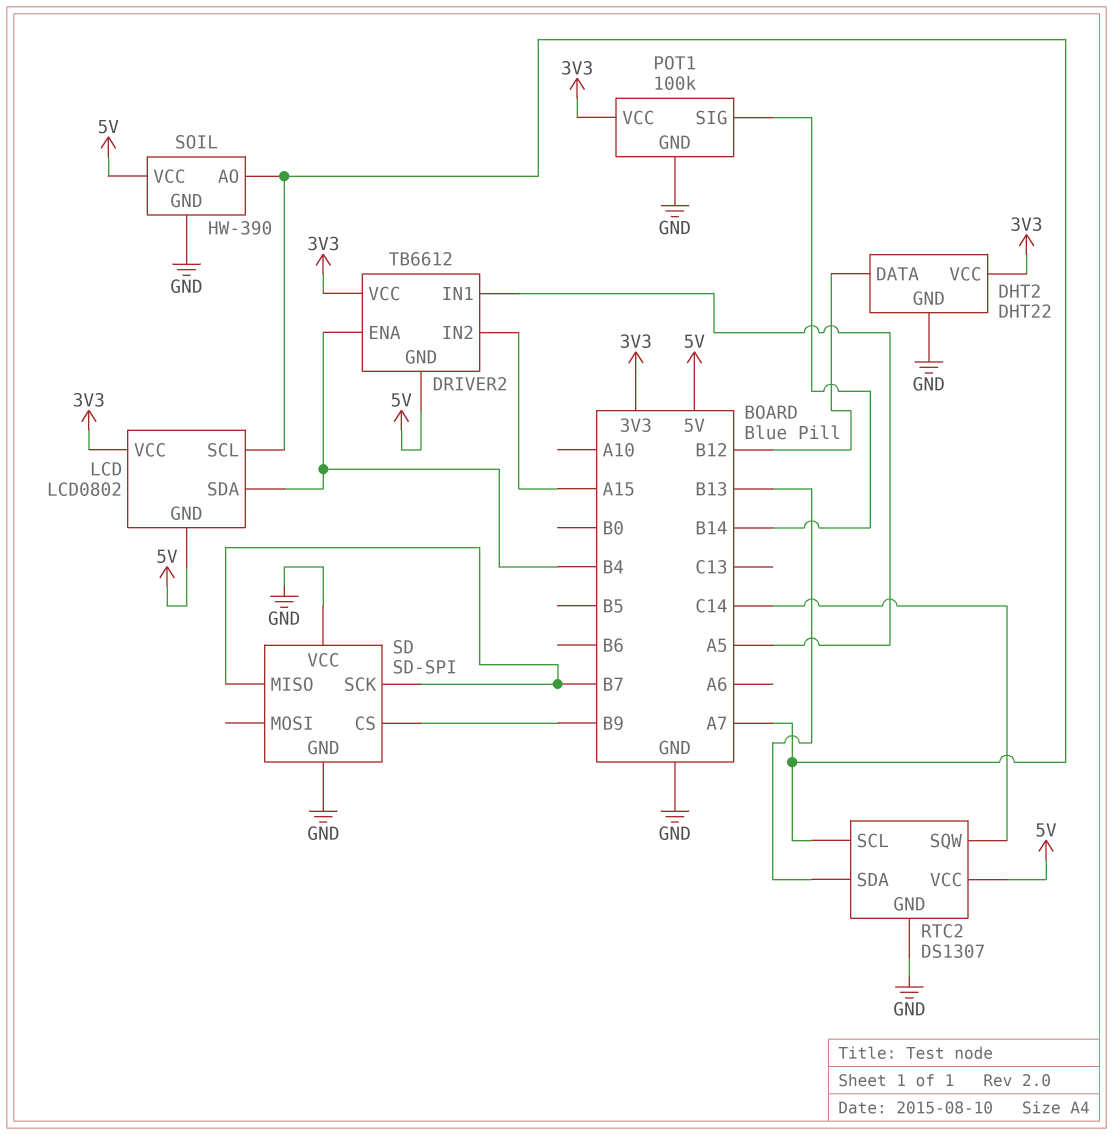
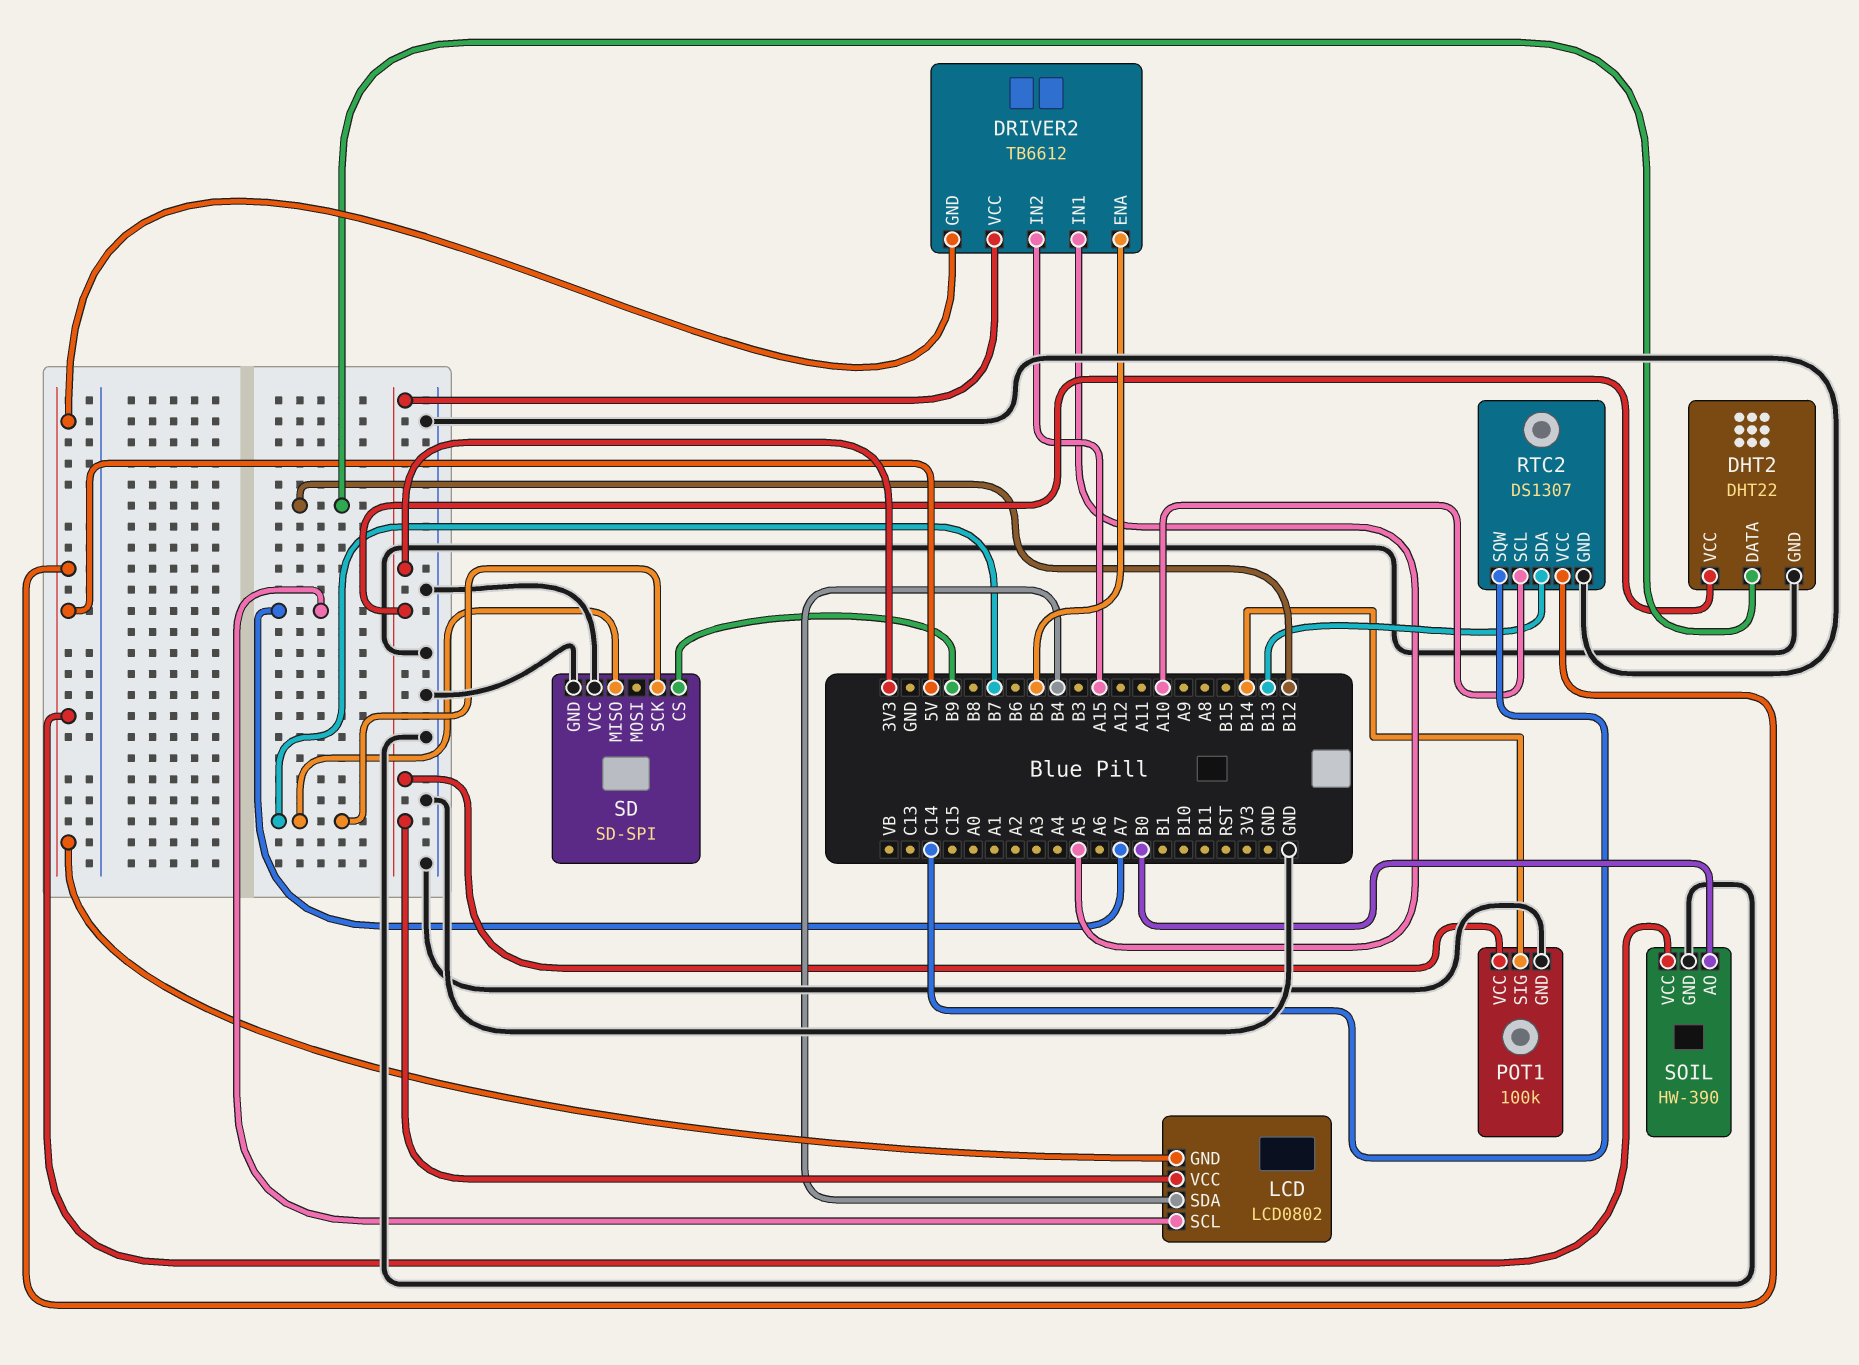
DRIVER2 pin ENA: B4 -> B5
RTC2 pin SCL: A7 -> A10
SOIL pin AO: A7 -> B0

